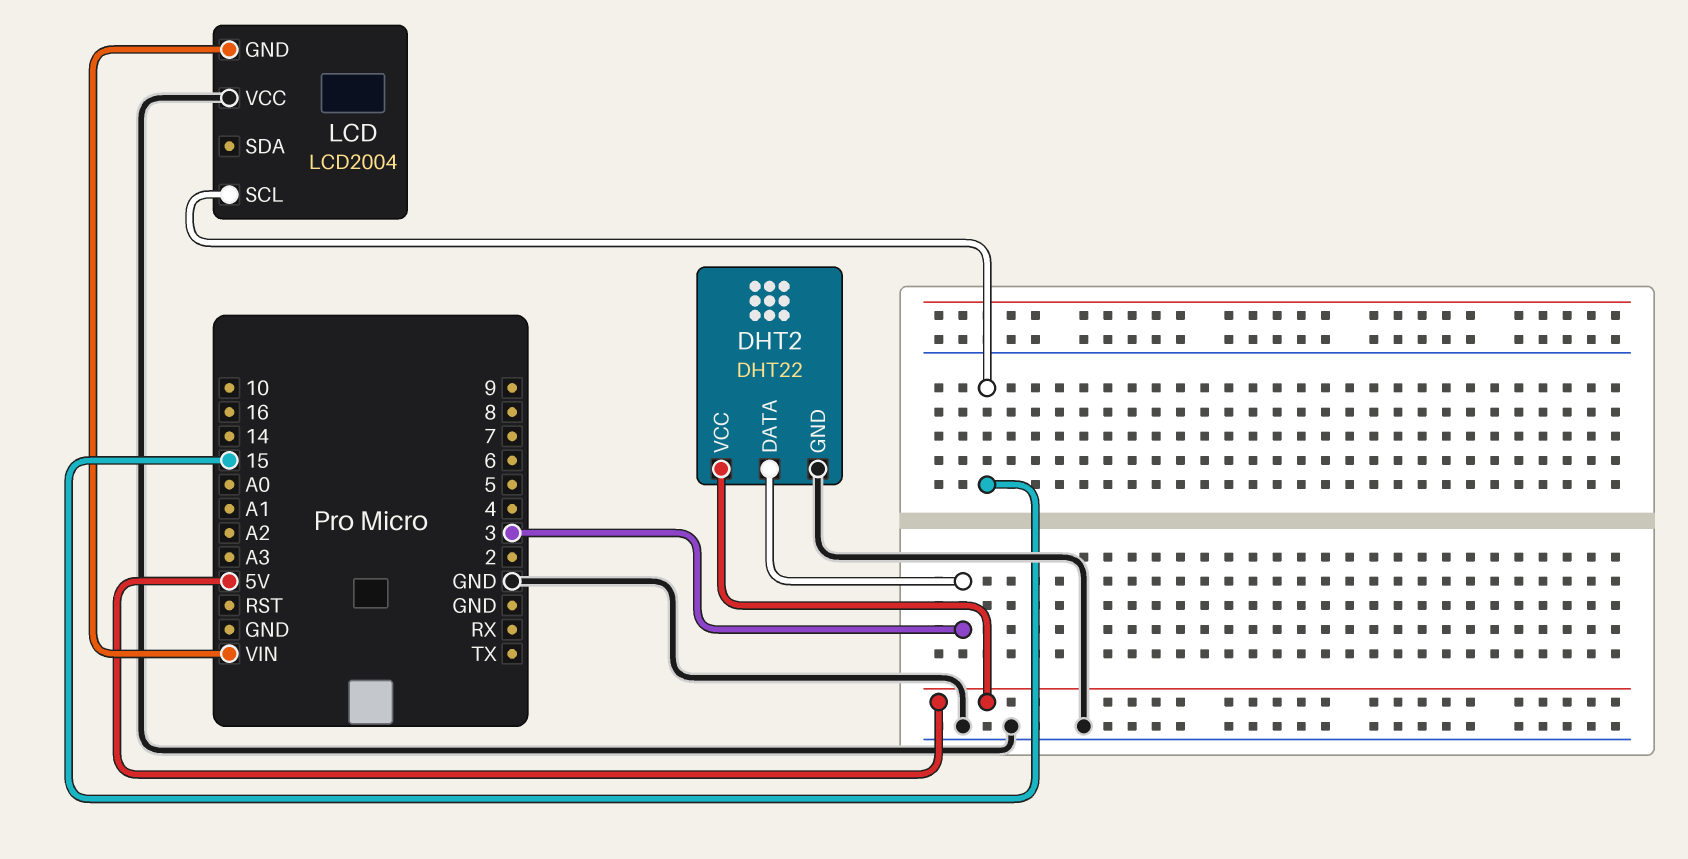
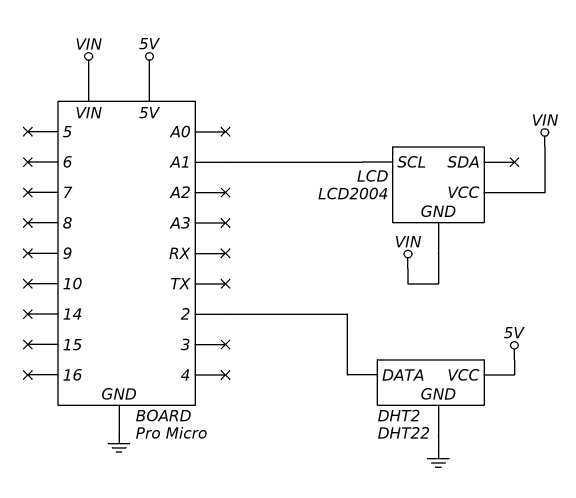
DHT2 pin DATA: 3 -> 2
LCD pin SCL: 15 -> A1
LCD pin VCC: GND -> VIN

